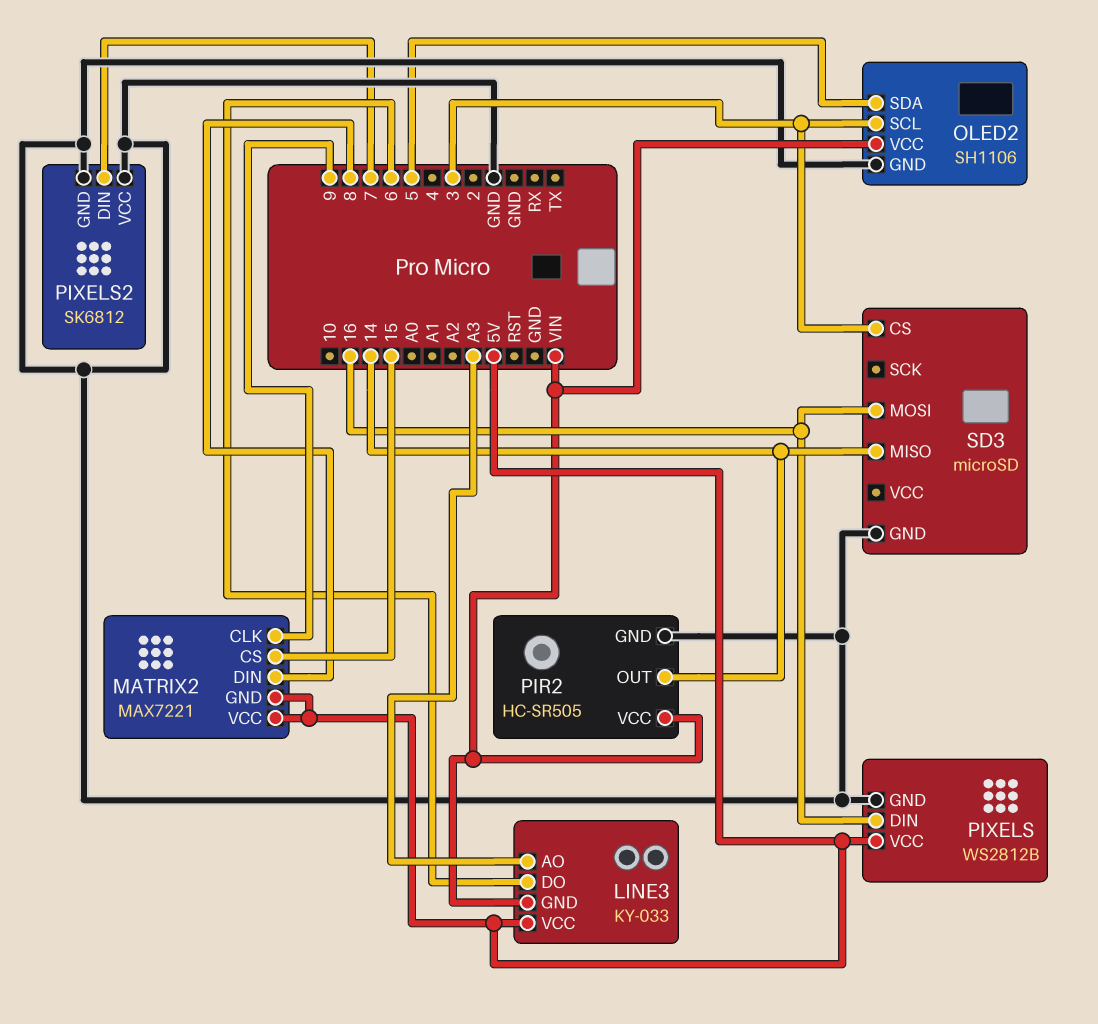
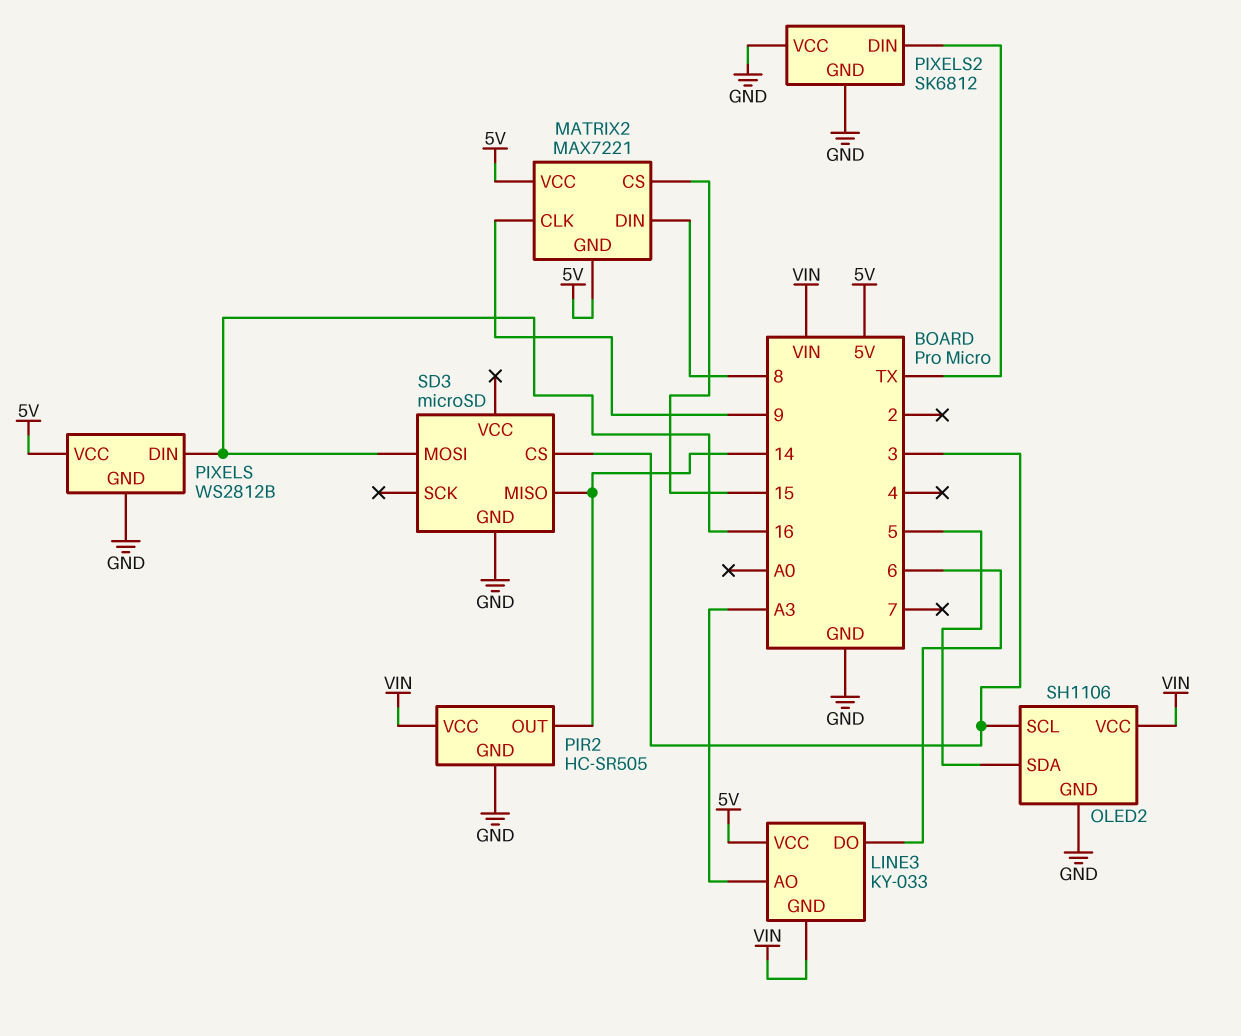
PIXELS2 pin DIN: 7 -> TX

